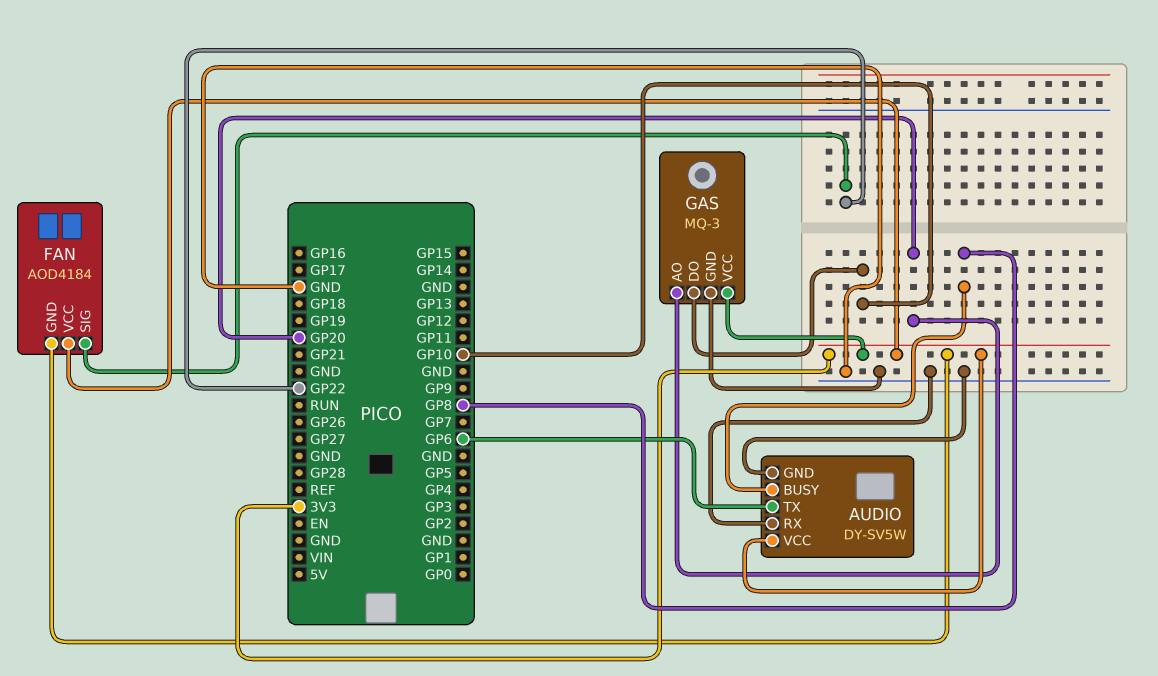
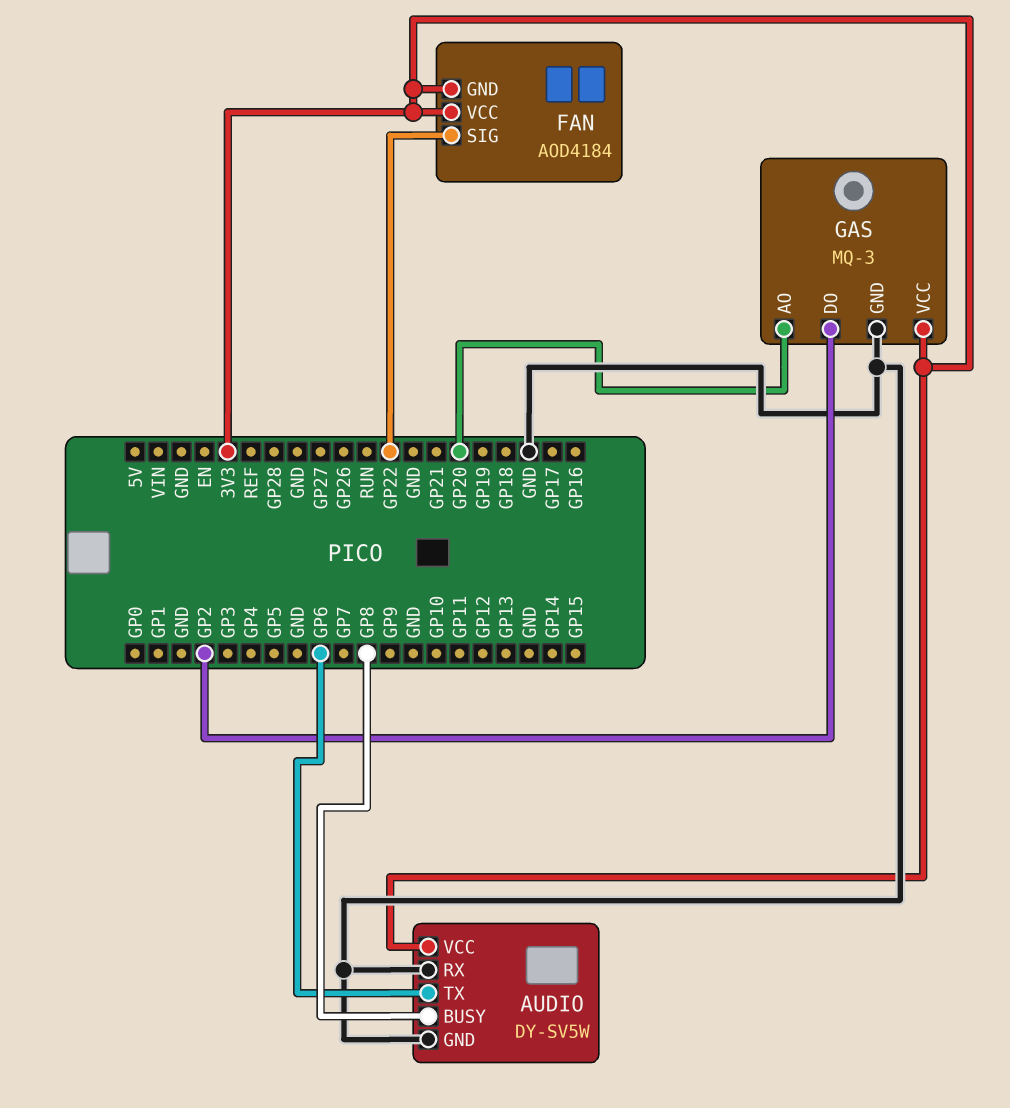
GAS pin DO: GP10 -> GP2

